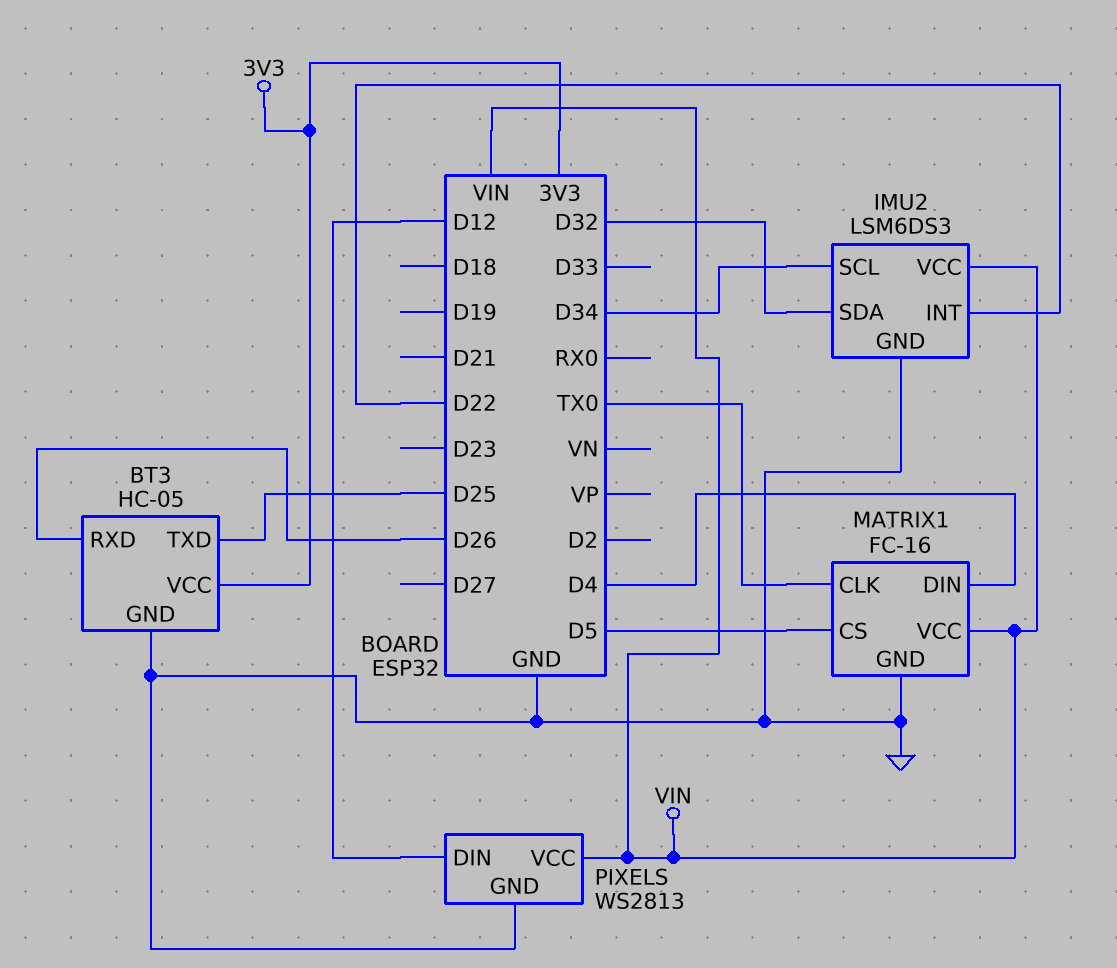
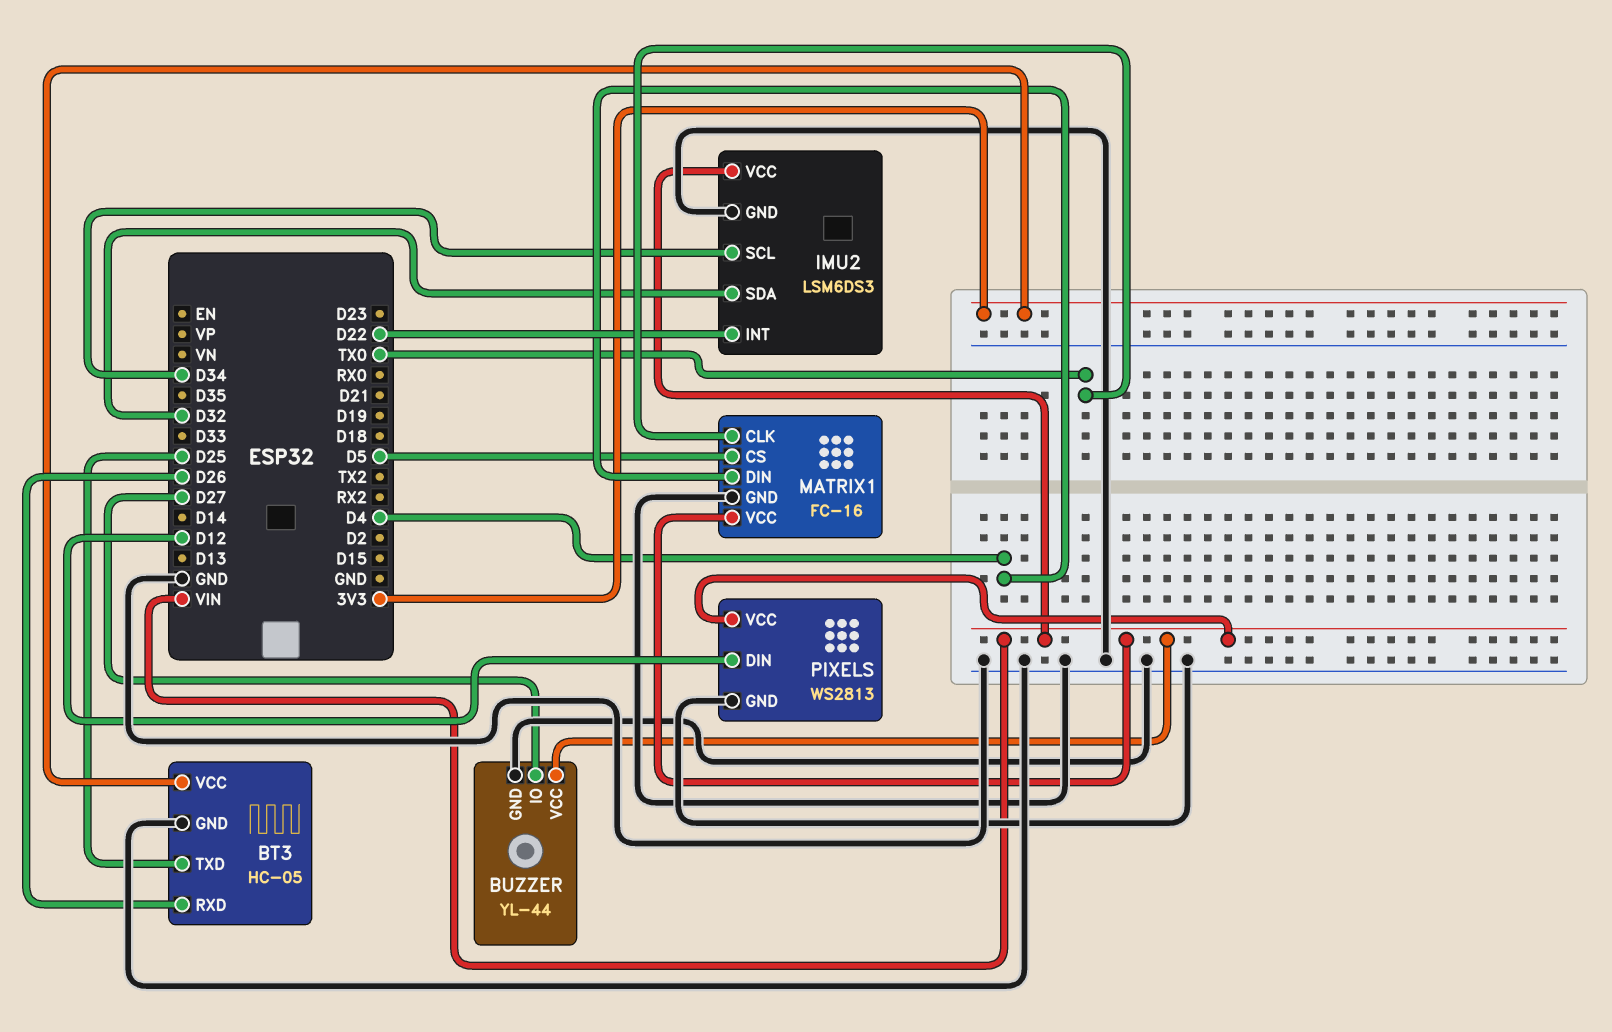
BUZZER: none -> YL-44
BUZZER pin GND: none -> GND
BUZZER pin IO: none -> D27
BUZZER pin VCC: none -> VIN

